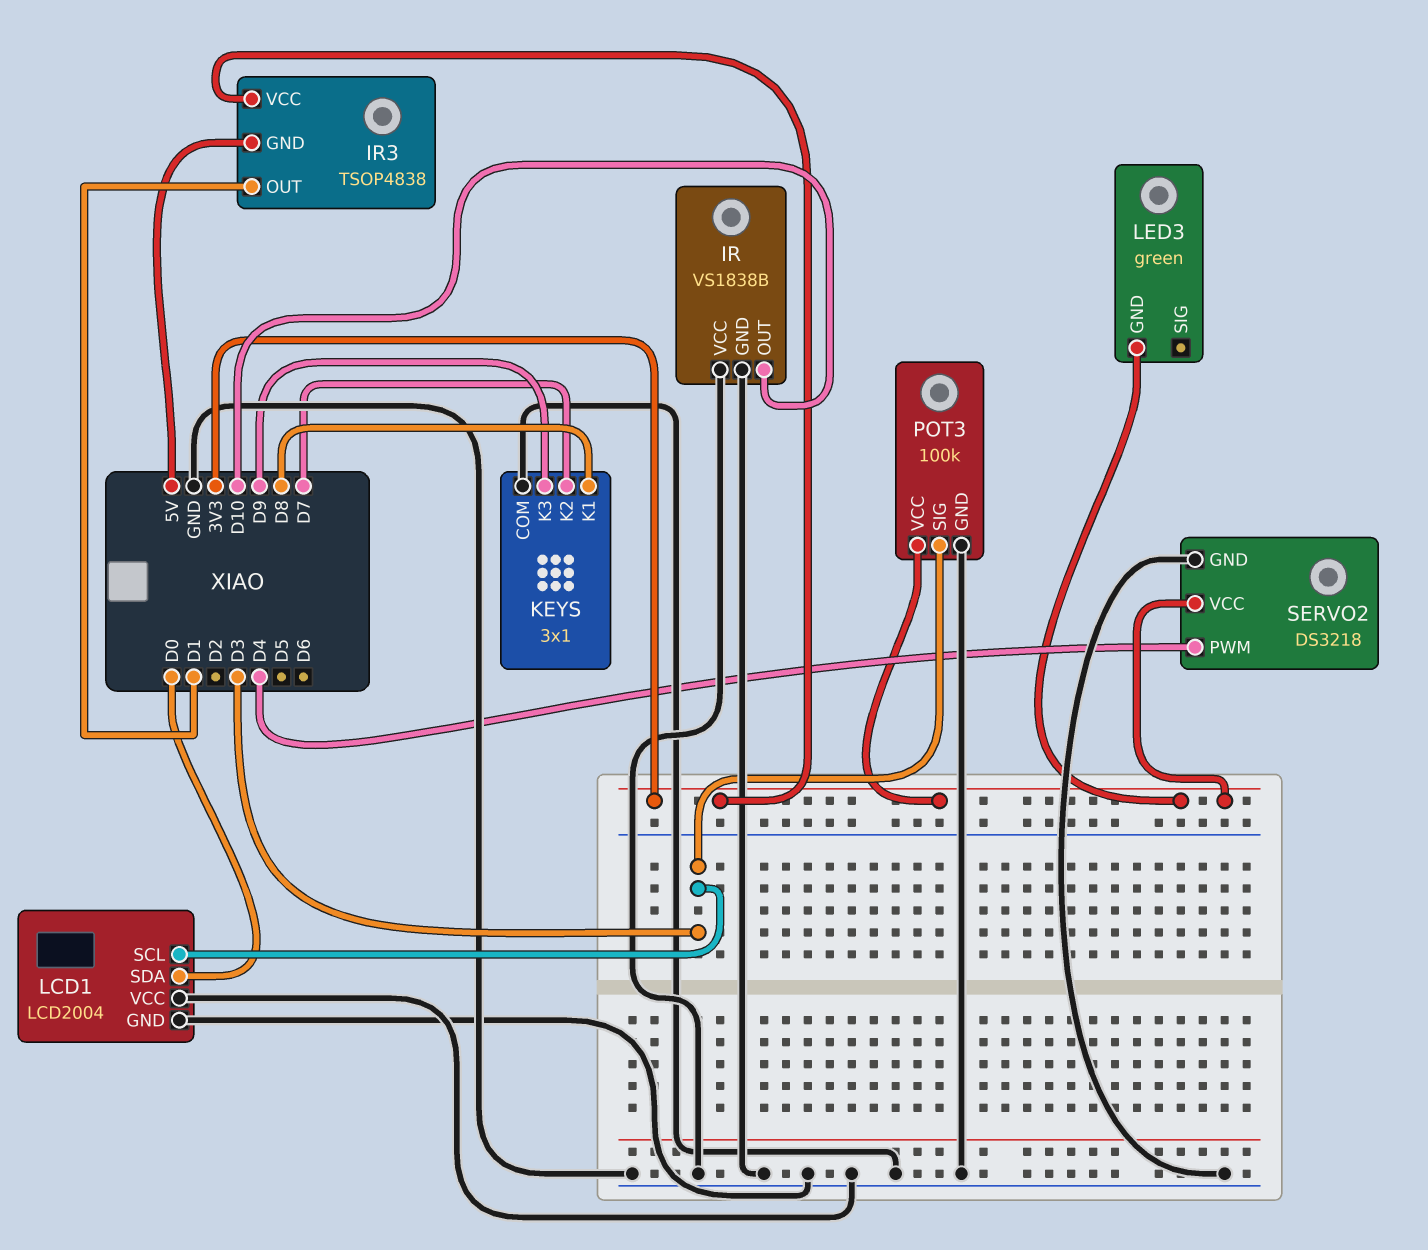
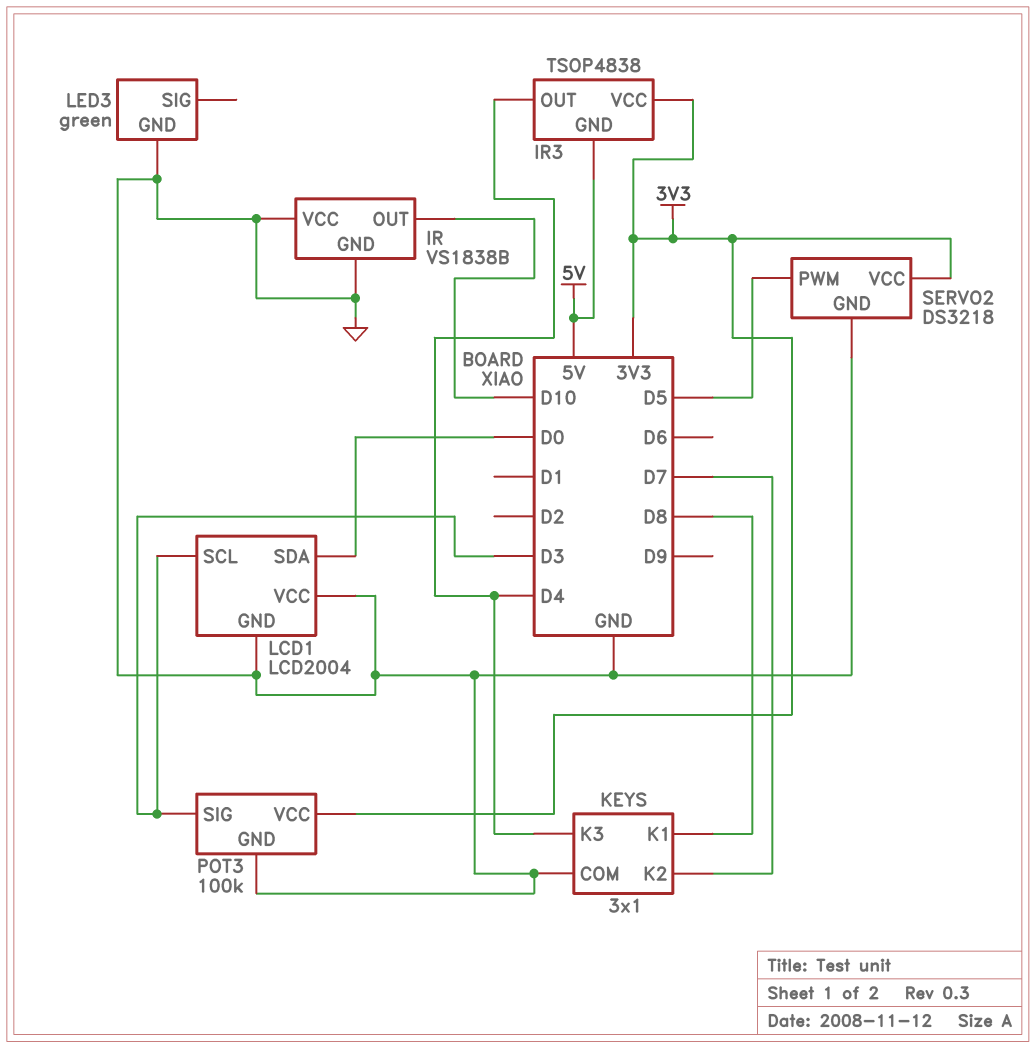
IR3 pin OUT: D1 -> D4
KEYS pin K3: D9 -> D4
LED3 pin GND: 3V3 -> GND
SERVO2 pin PWM: D4 -> D5

